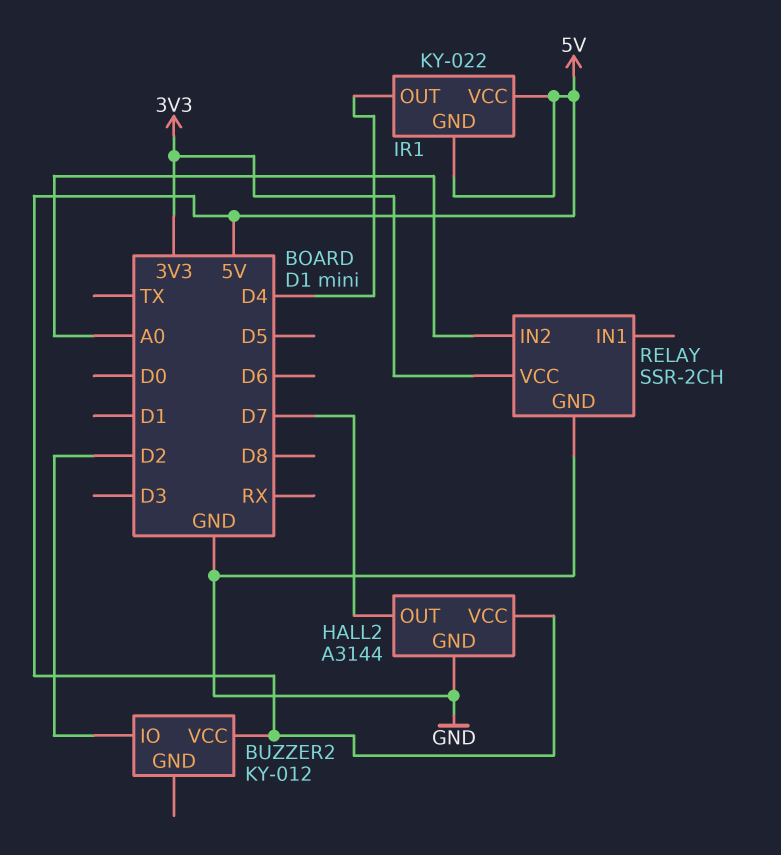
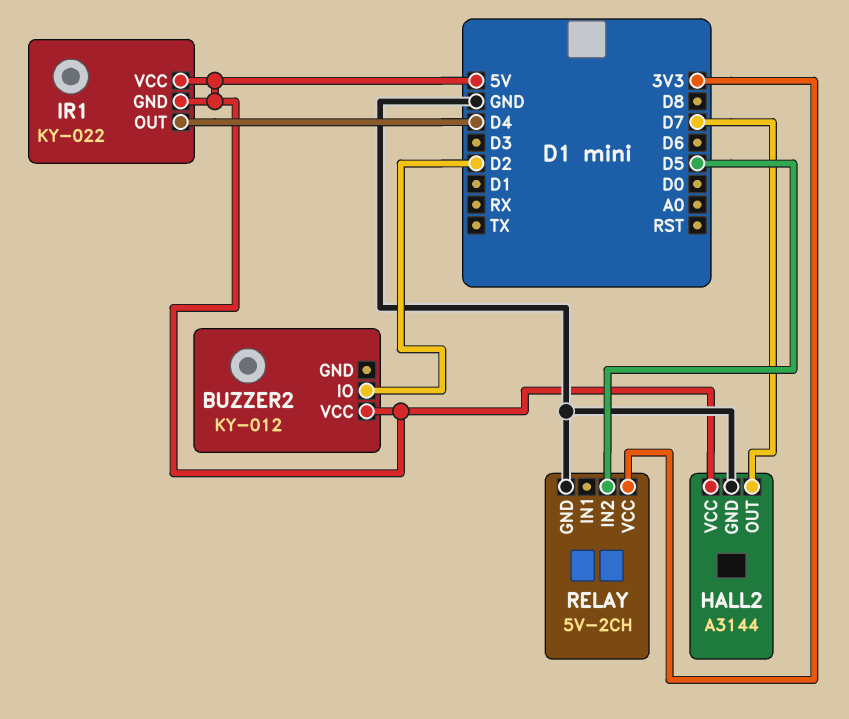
RELAY: SSR-2CH -> 5V-2CH
RELAY pin IN2: A0 -> D5

